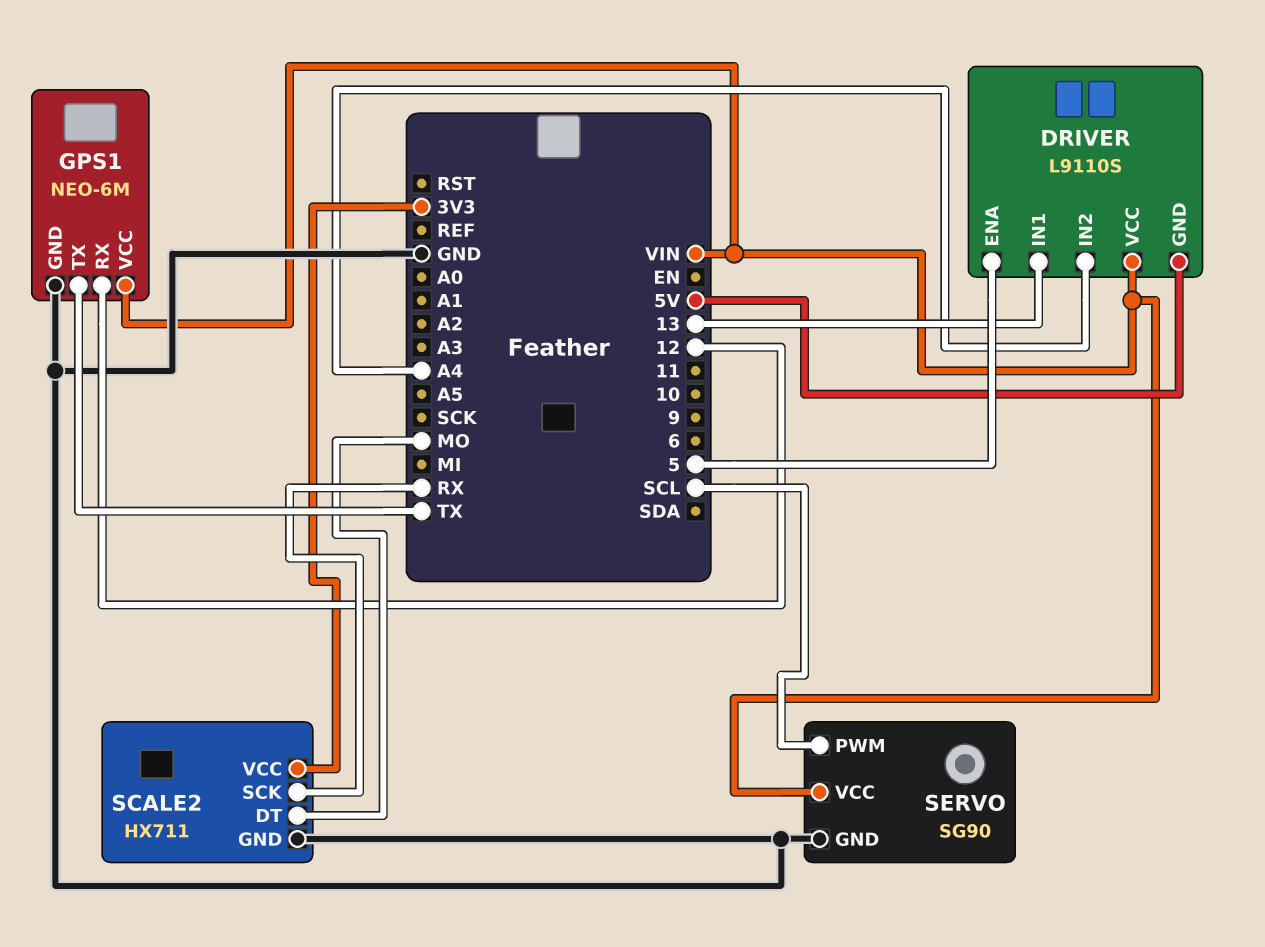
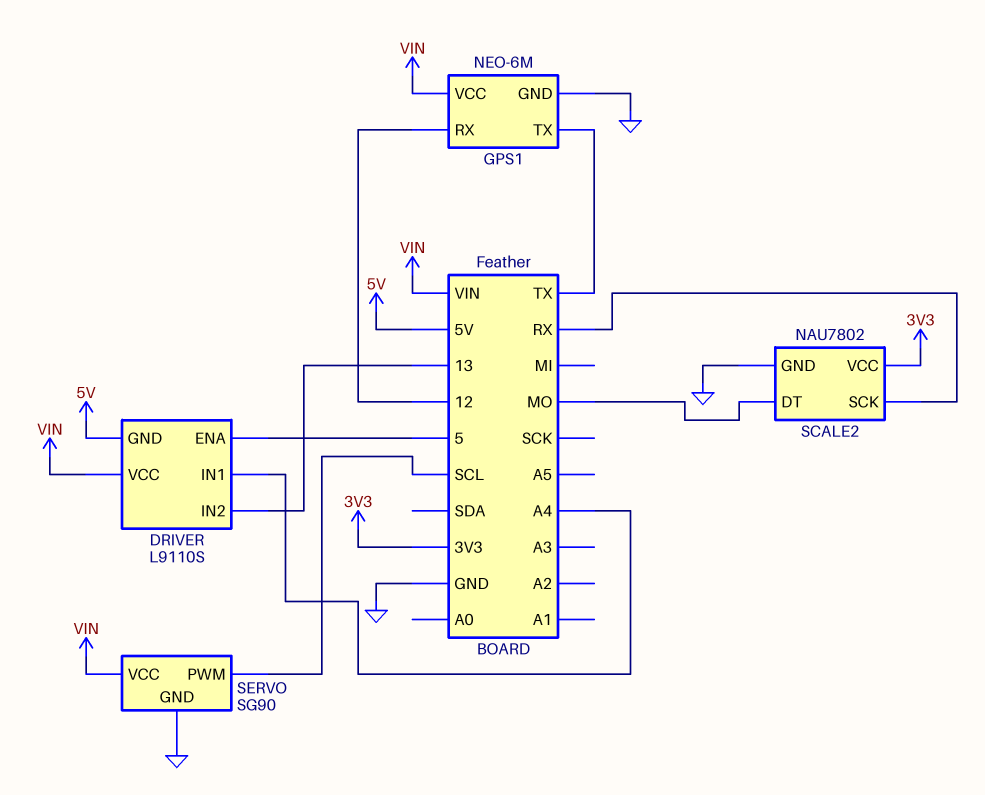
DRIVER pin IN1: 13 -> A4
DRIVER pin IN2: A4 -> 13
SCALE2: HX711 -> NAU7802

